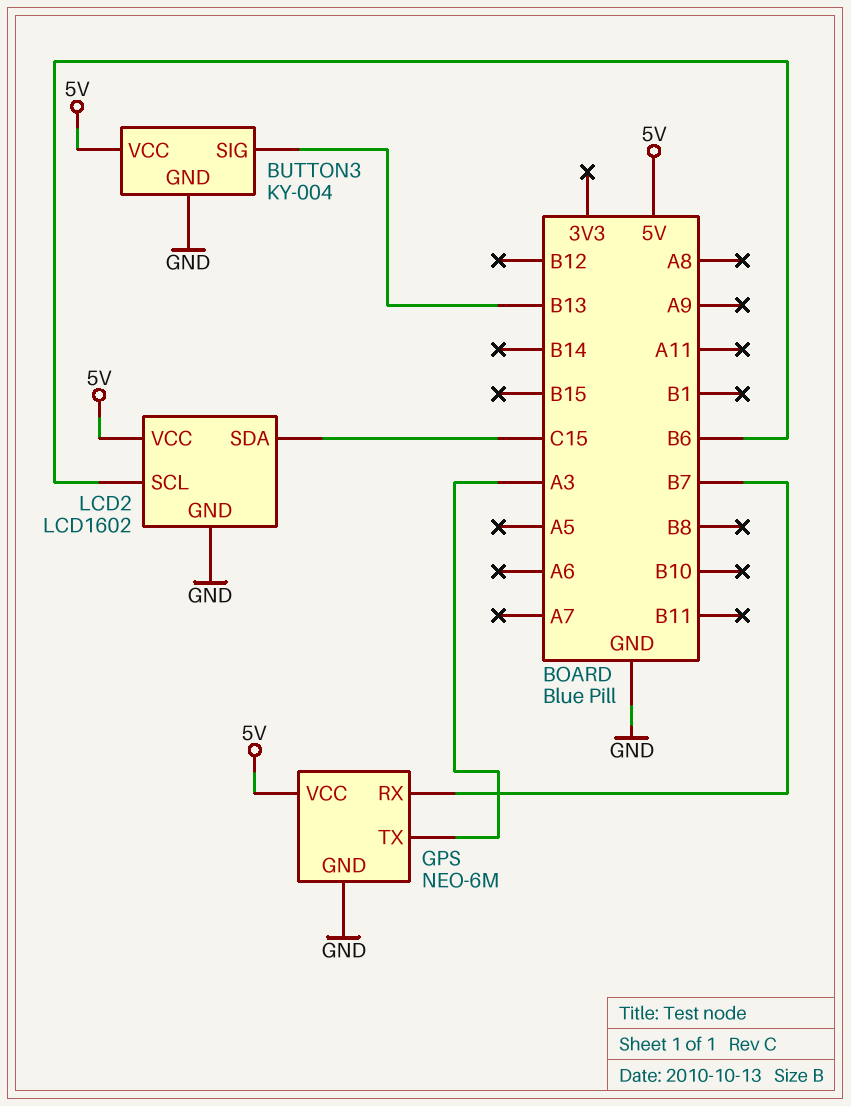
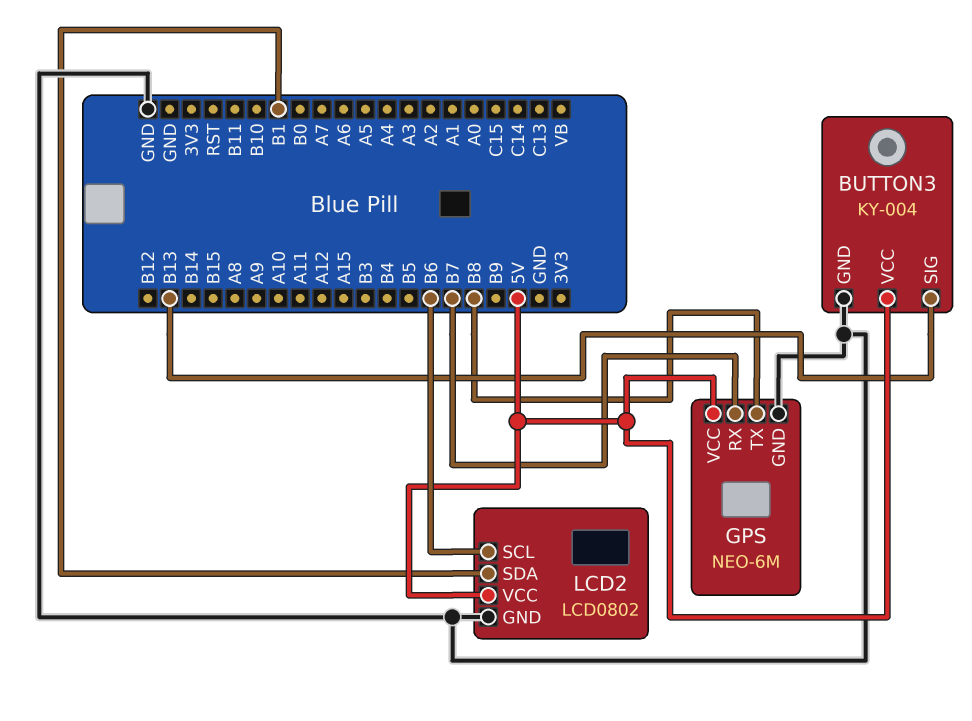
GPS pin TX: A3 -> B8
LCD2: LCD1602 -> LCD0802
LCD2 pin SDA: C15 -> B1

